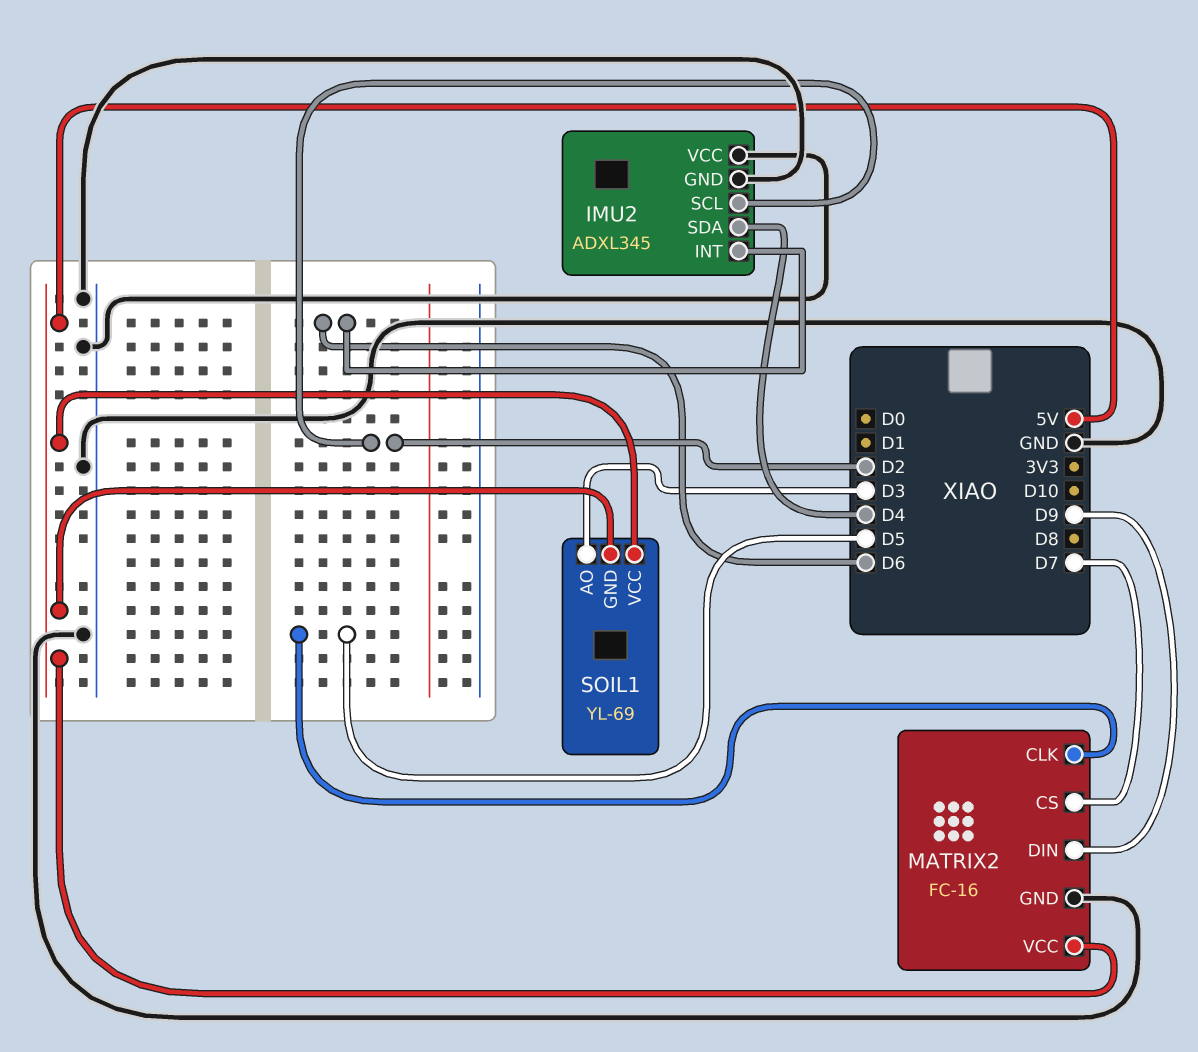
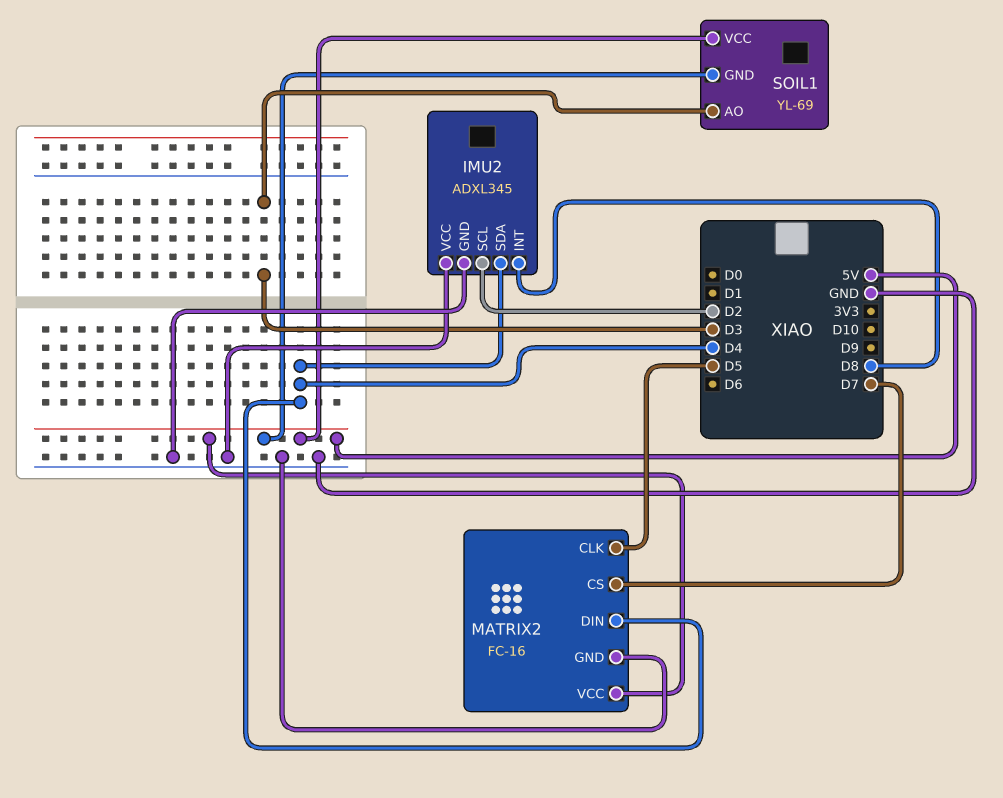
IMU2 pin INT: D6 -> D8
MATRIX2 pin DIN: D9 -> D4

